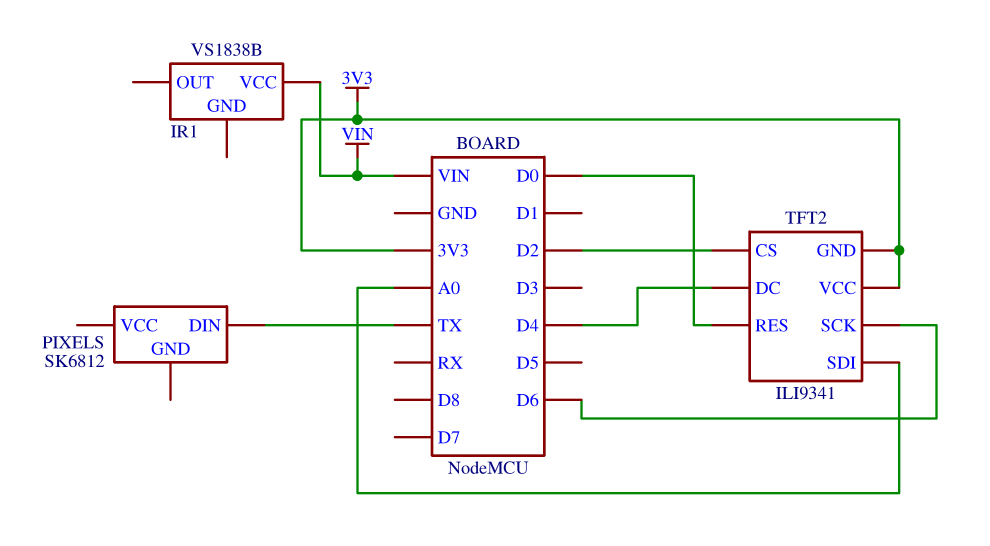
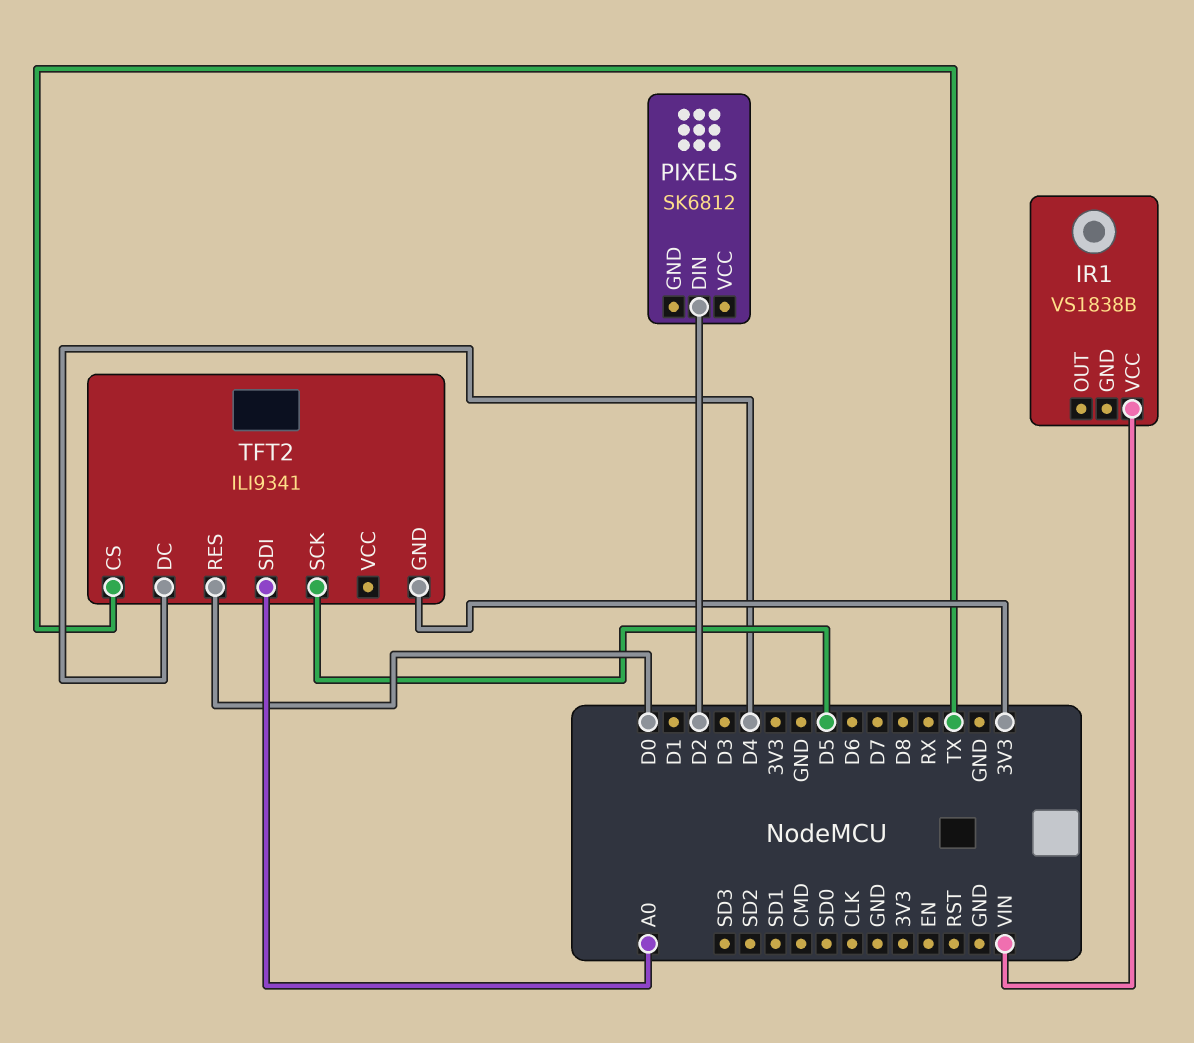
PIXELS pin DIN: TX -> D2
TFT2 pin CS: D2 -> TX
TFT2 pin SCK: D6 -> D5
TFT2 pin VCC: 3V3 -> none

